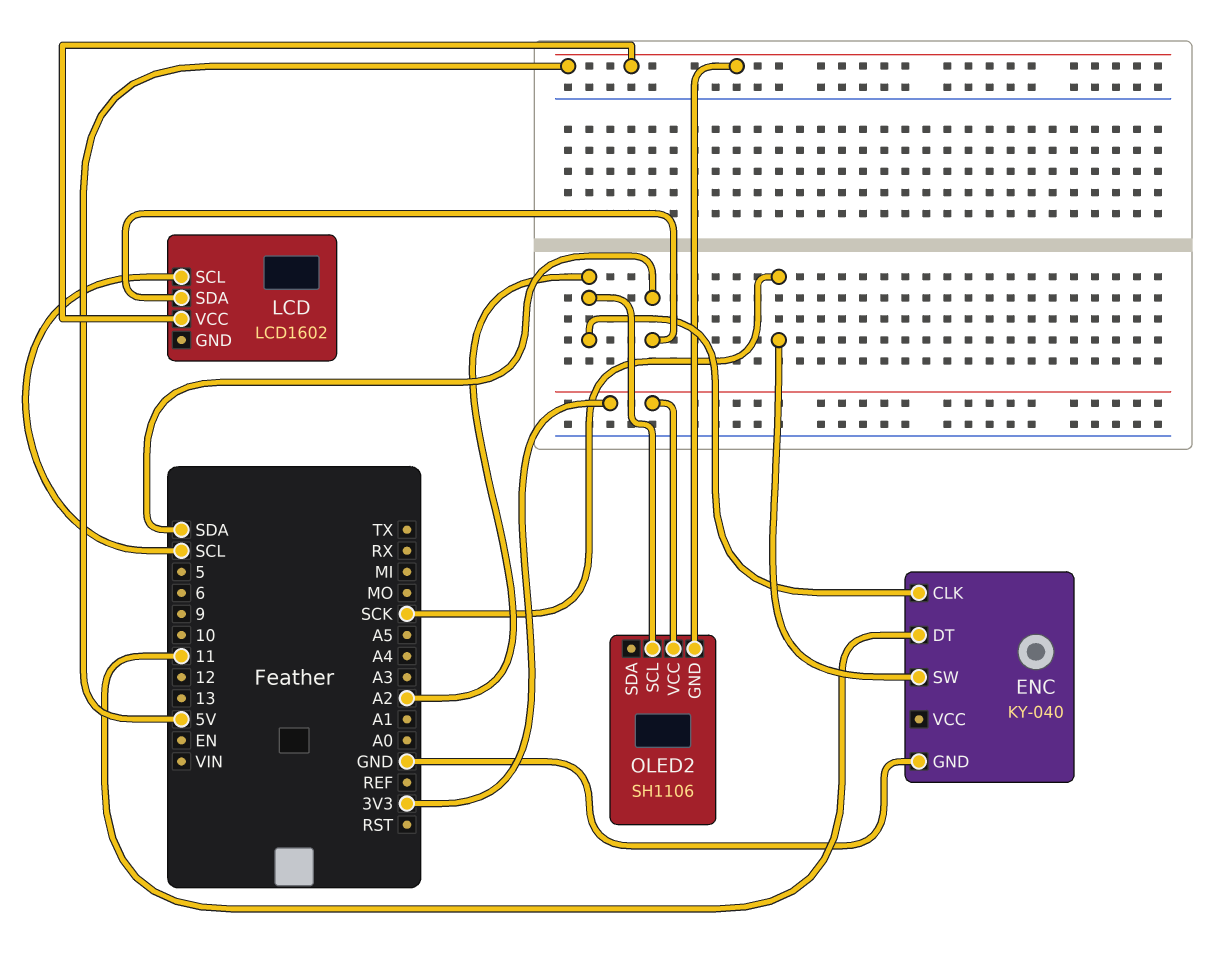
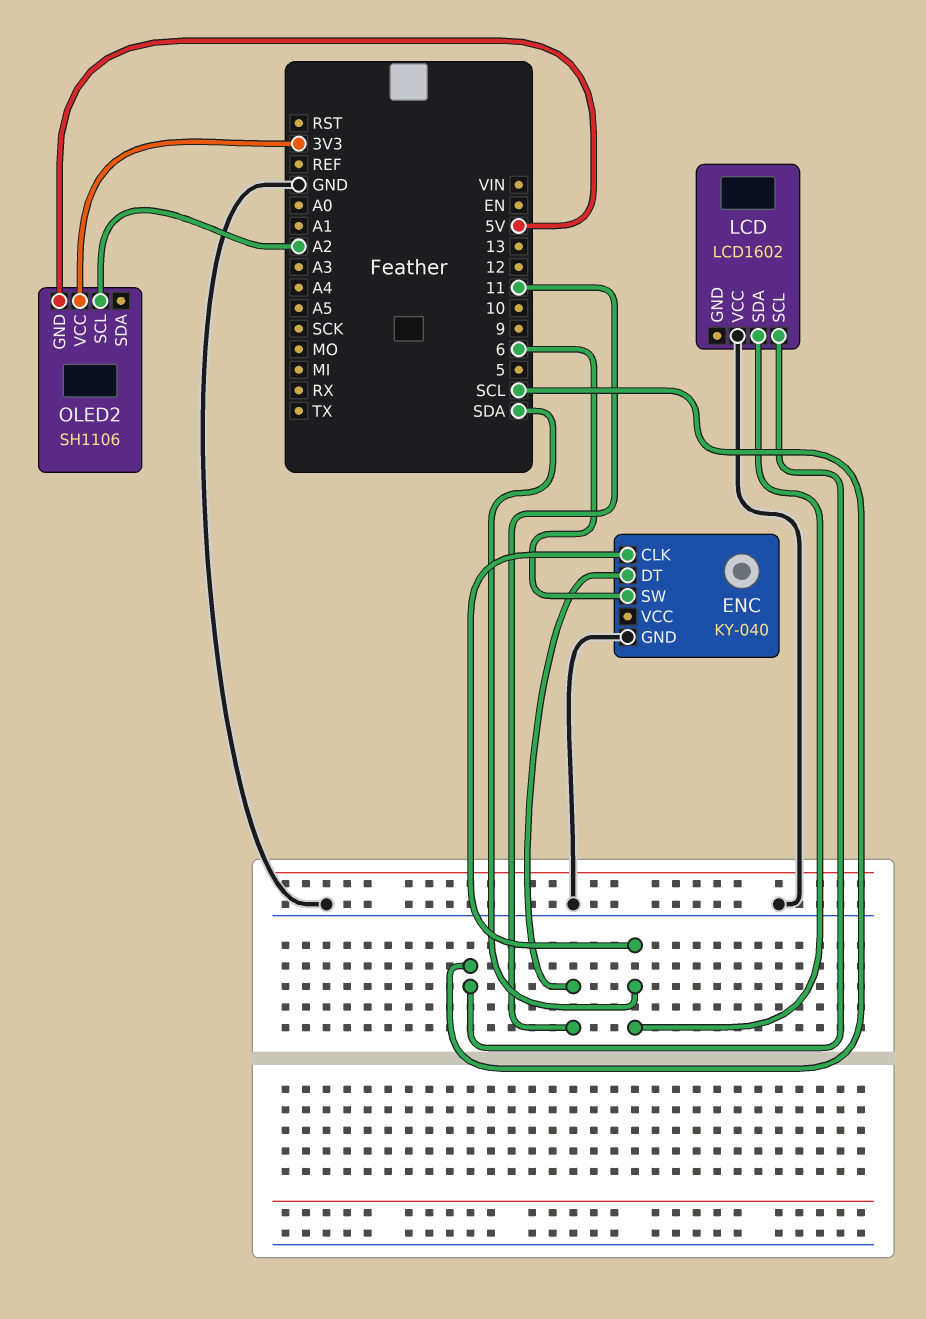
ENC pin CLK: A2 -> SDA
ENC pin SW: SCK -> 6
LCD pin VCC: 5V -> GND

